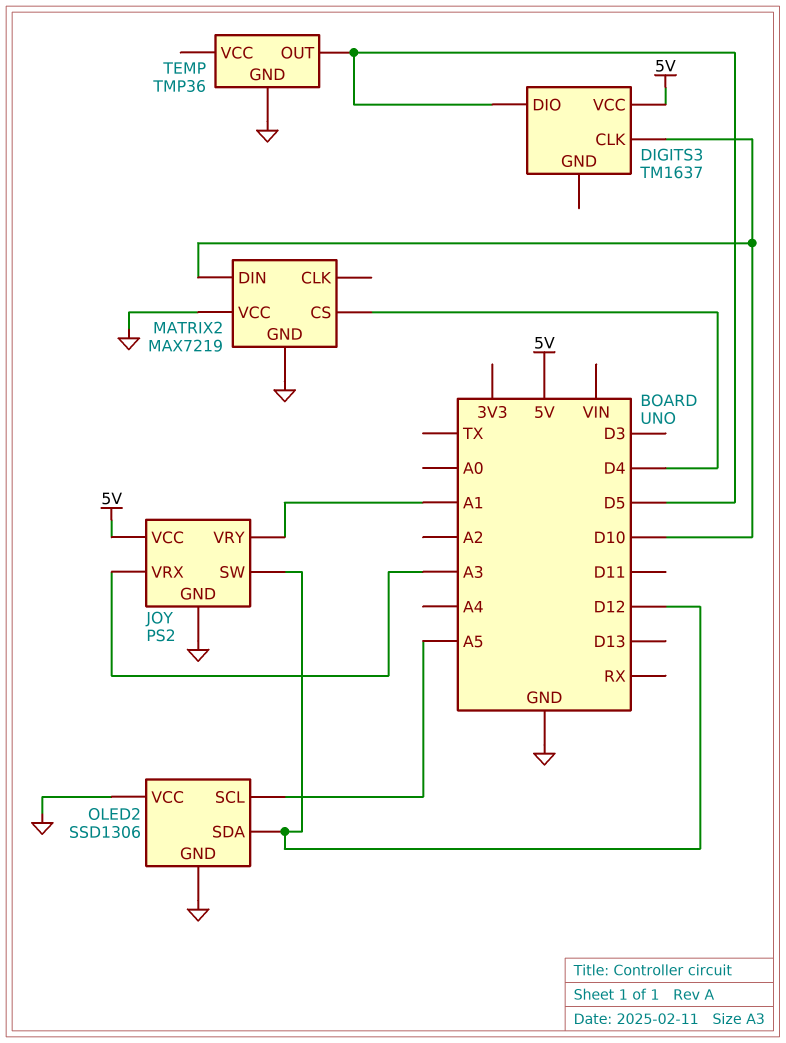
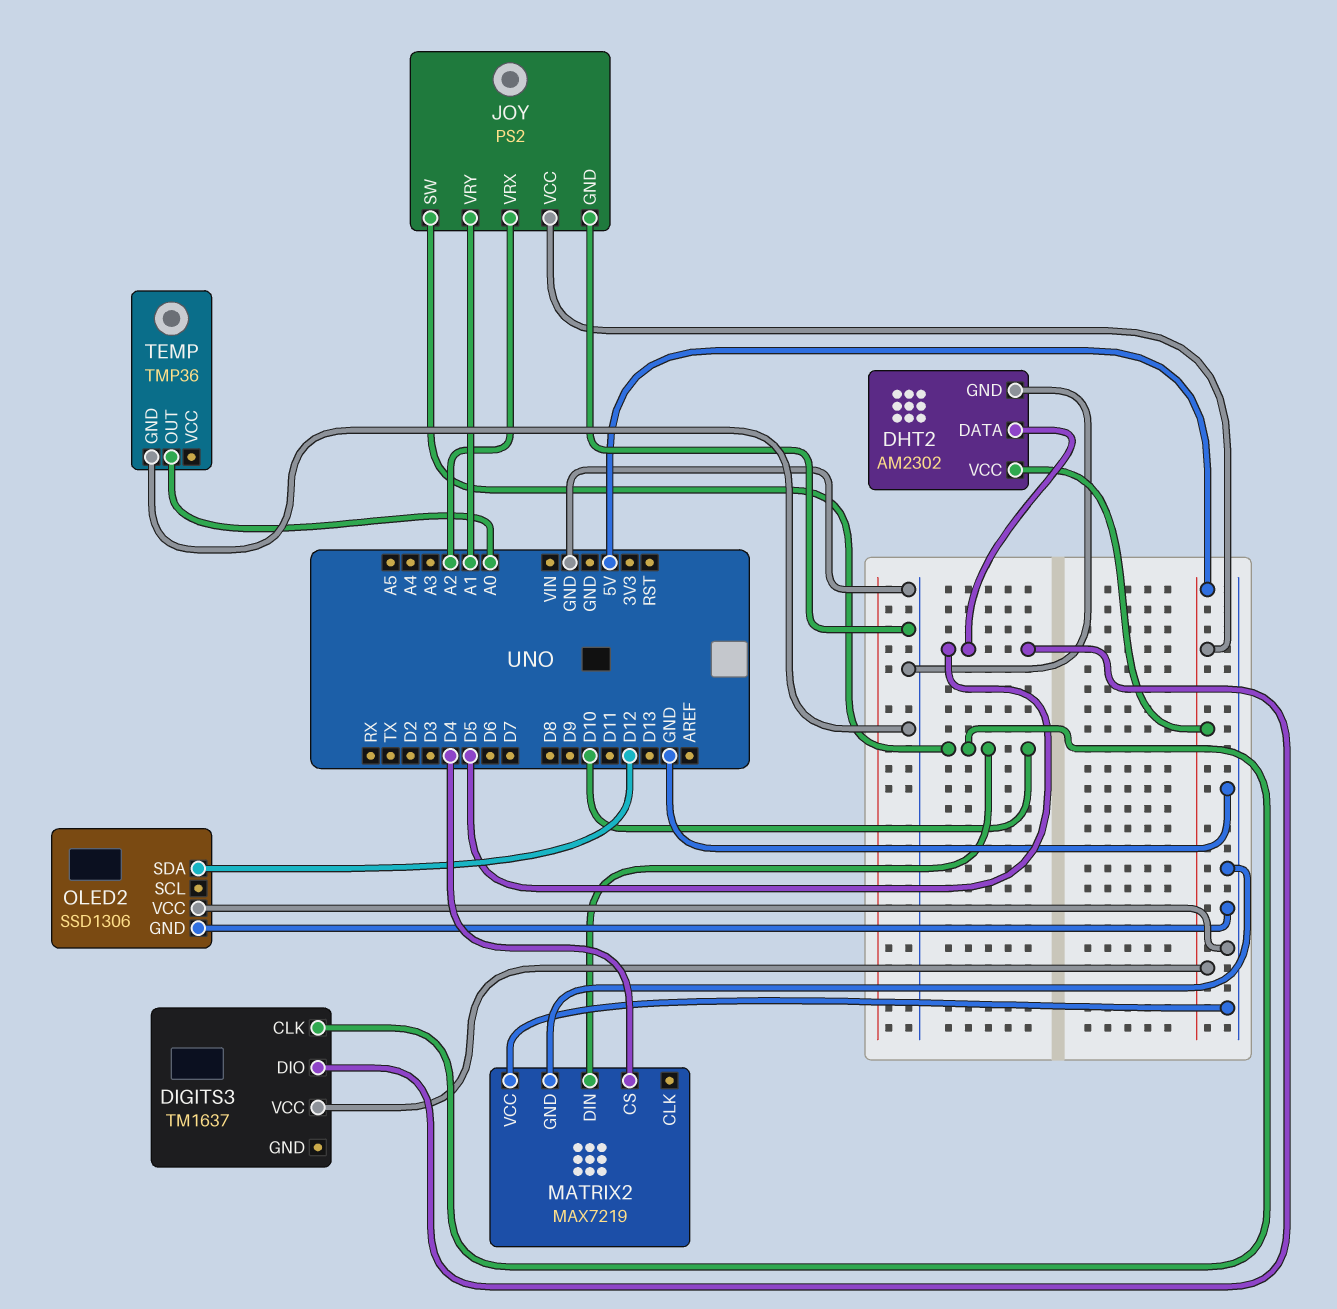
DHT2: none -> AM2302
DHT2 pin DATA: none -> D5
DHT2 pin GND: none -> GND
DHT2 pin VCC: none -> 5V
JOY pin SW: D12 -> D10
JOY pin VRX: A3 -> A2
OLED2 pin SCL: A5 -> none
TEMP pin OUT: D5 -> A0

